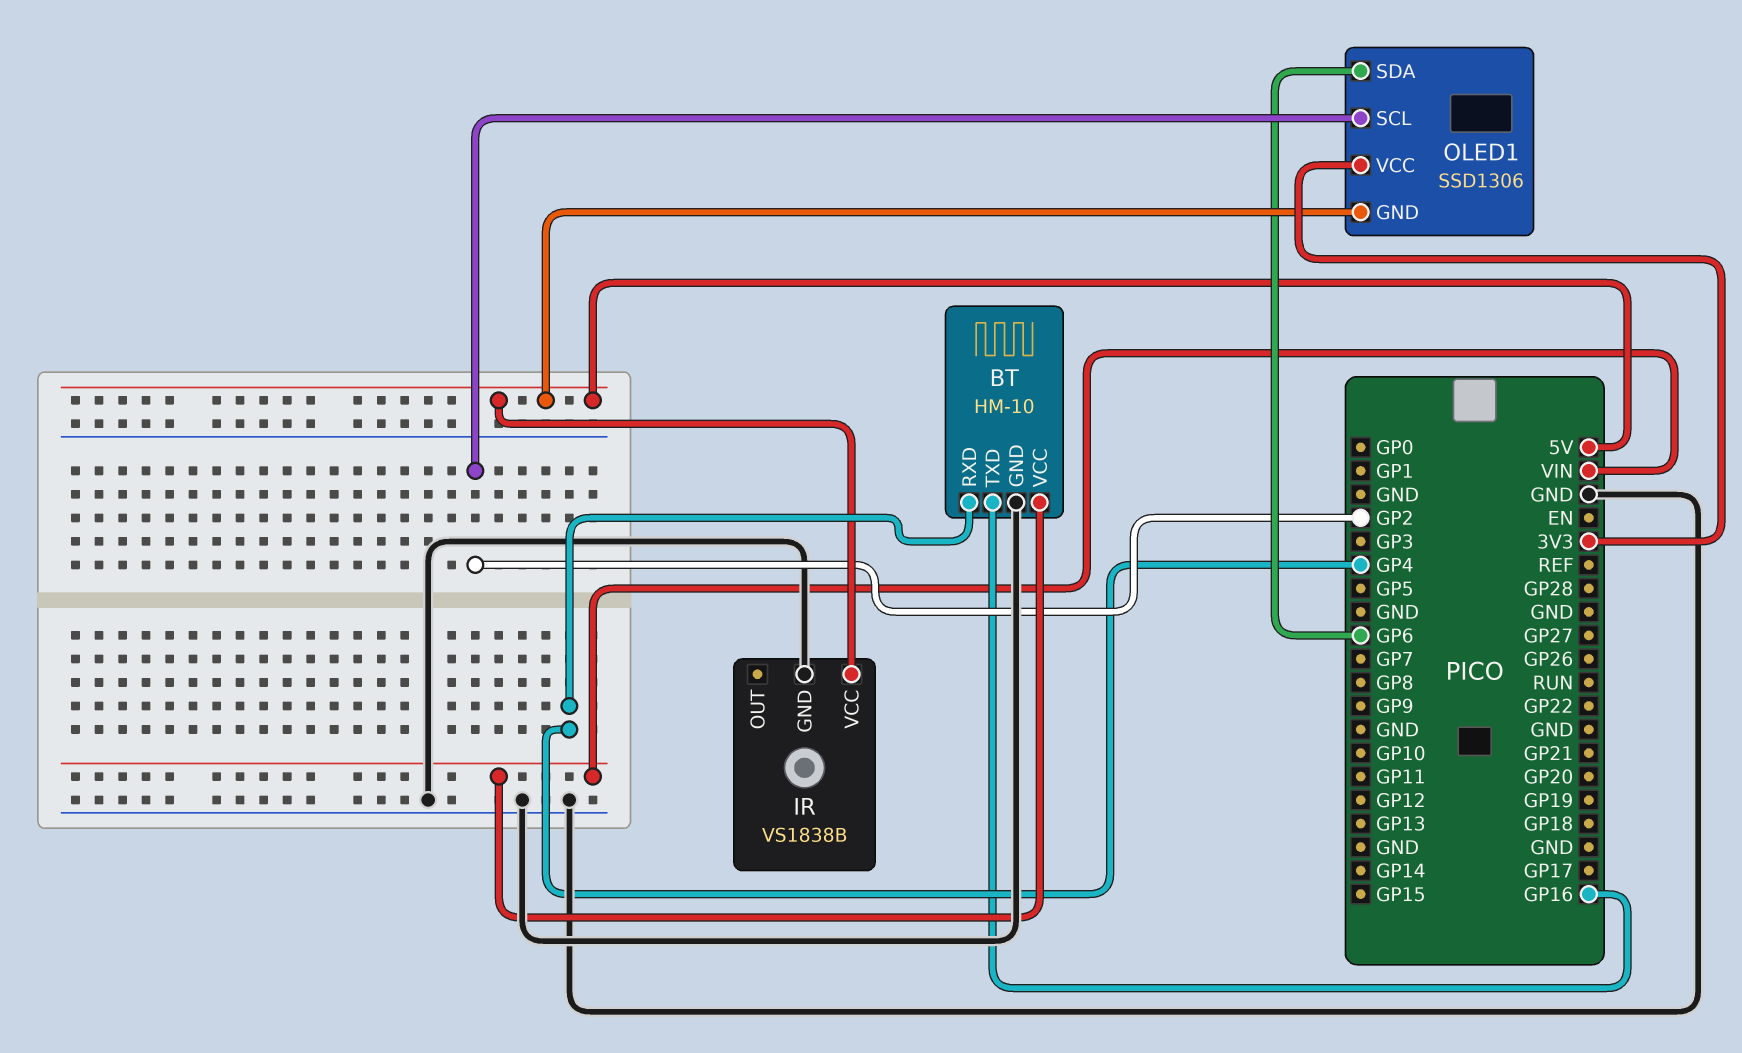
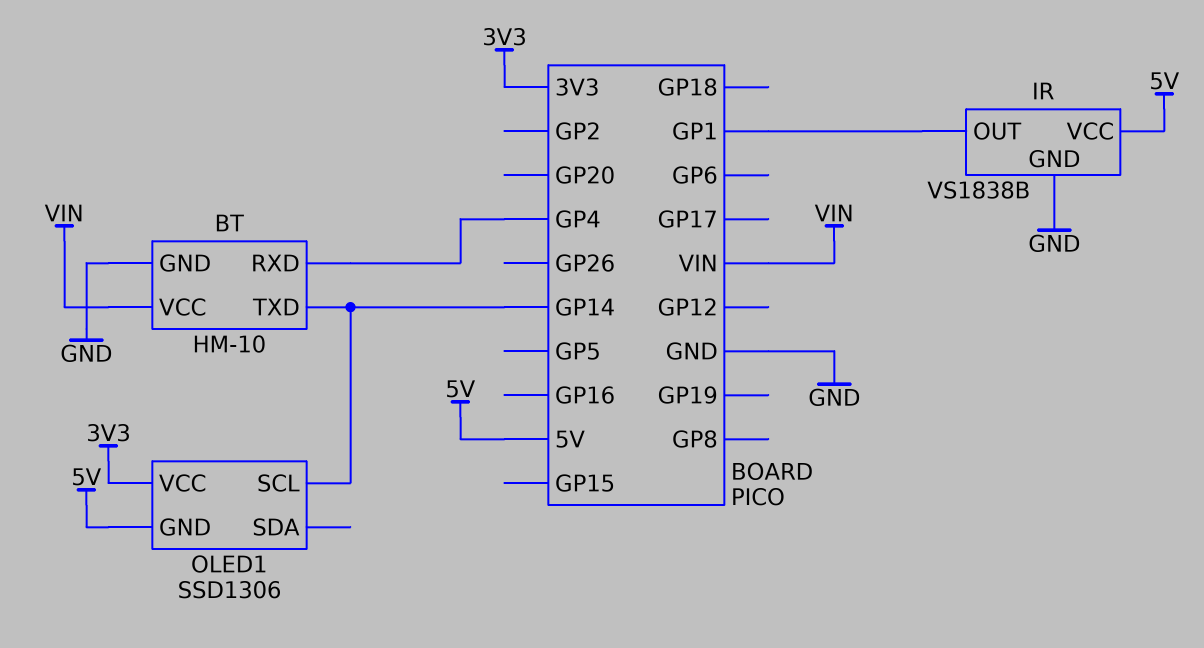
BT pin TXD: GP16 -> GP14
IR pin OUT: none -> GP1
OLED1 pin SCL: GP2 -> GP14
OLED1 pin SDA: GP6 -> none

